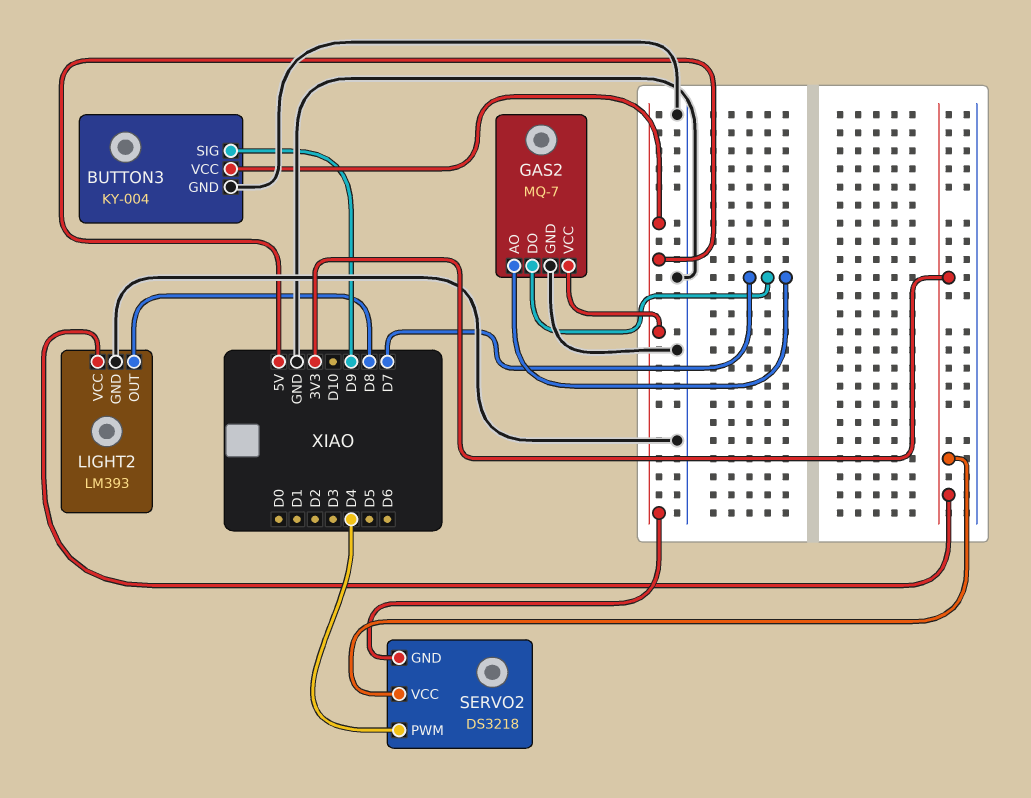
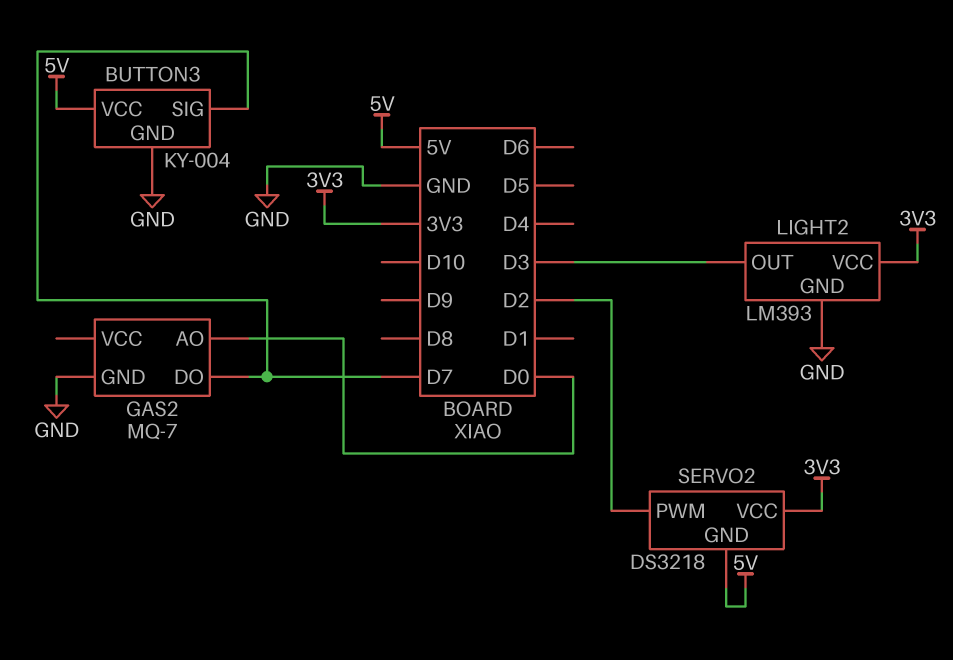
BUTTON3 pin SIG: D9 -> D7
GAS2 pin AO: D7 -> D0
GAS2 pin VCC: 5V -> none
LIGHT2 pin OUT: D8 -> D3
SERVO2 pin PWM: D4 -> D2

